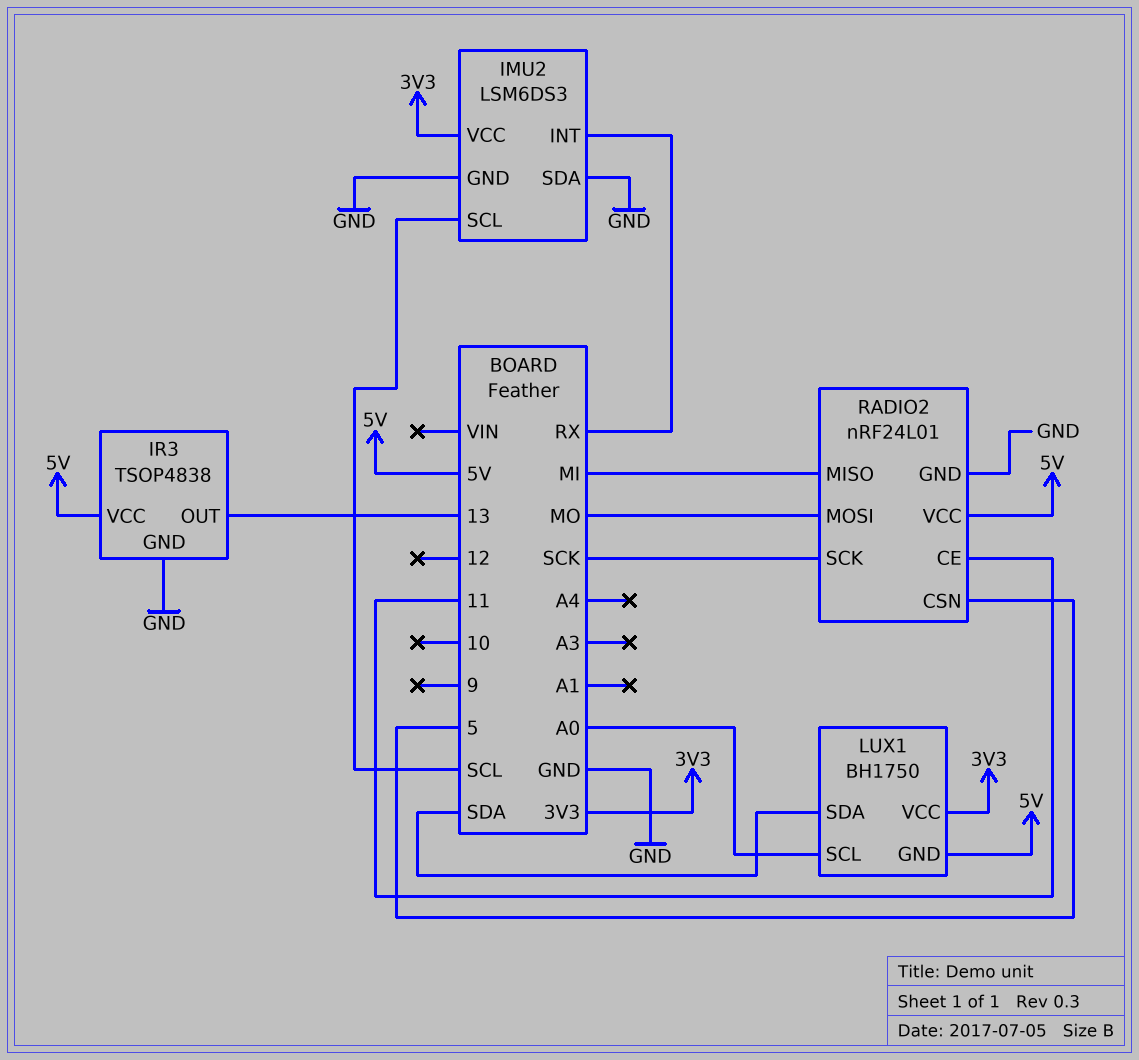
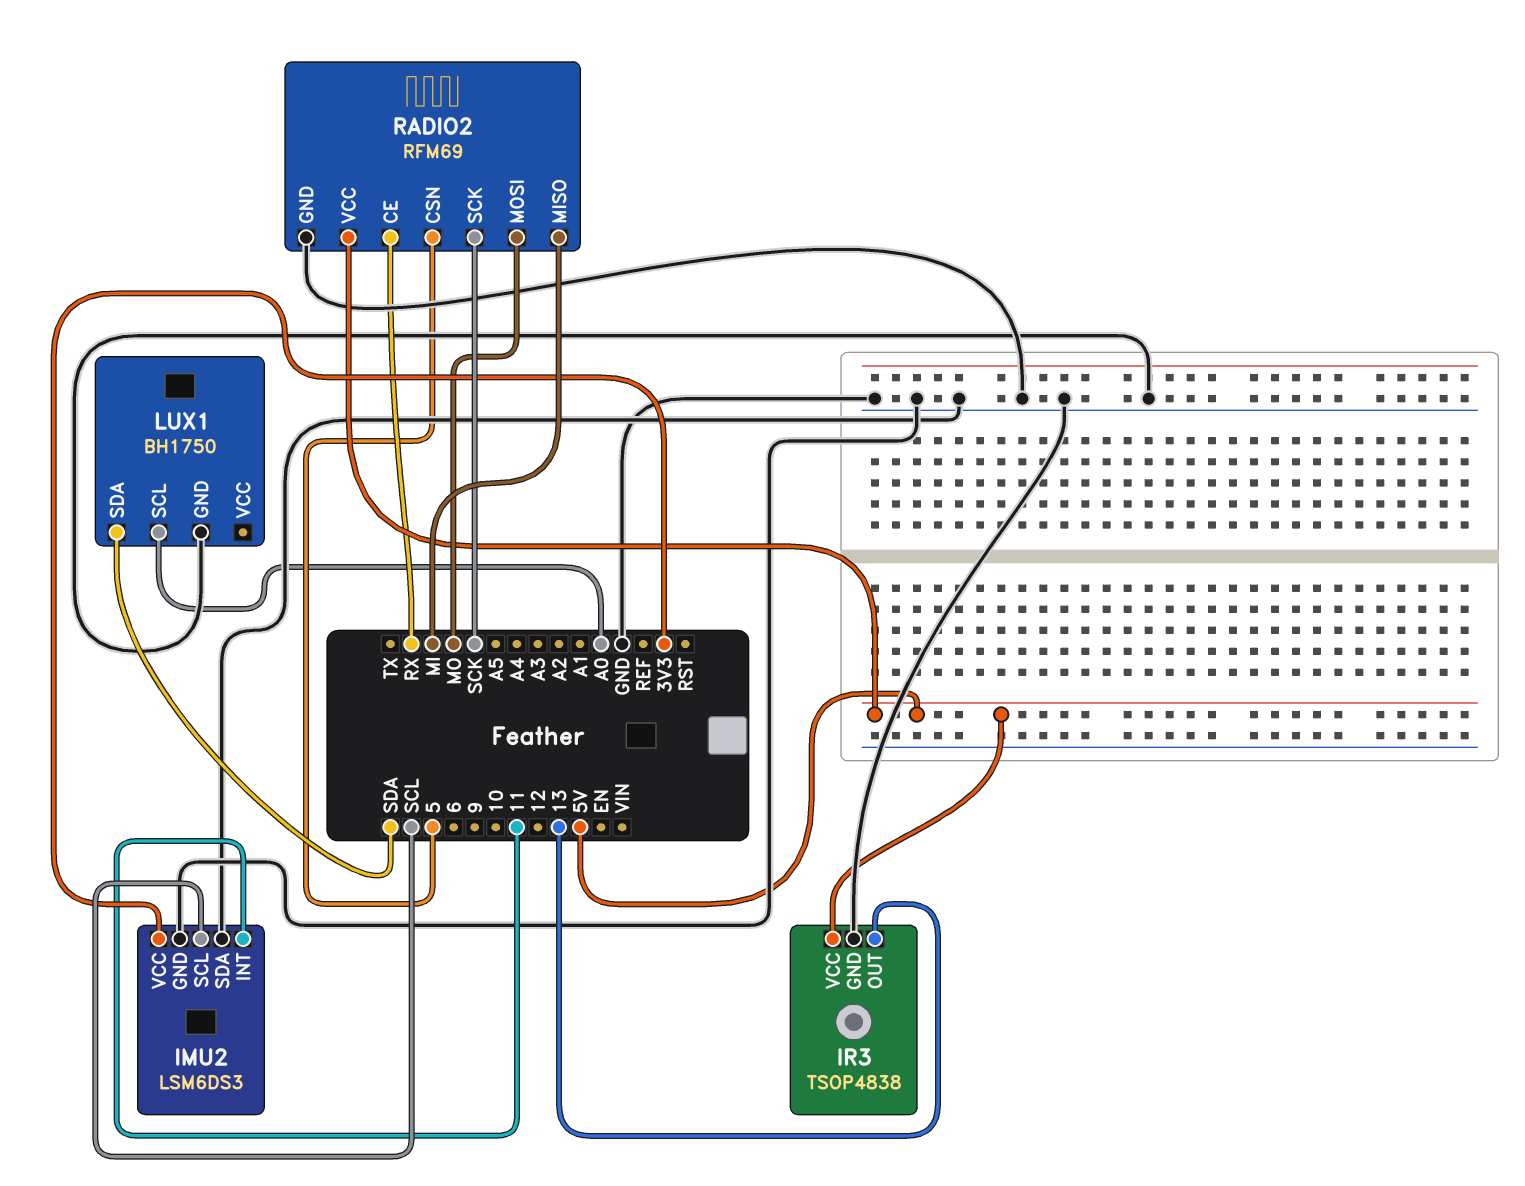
IMU2 pin INT: RX -> 11
LUX1 pin GND: 5V -> GND
LUX1 pin VCC: 3V3 -> none
RADIO2: nRF24L01 -> RFM69
RADIO2 pin CE: 11 -> RX

